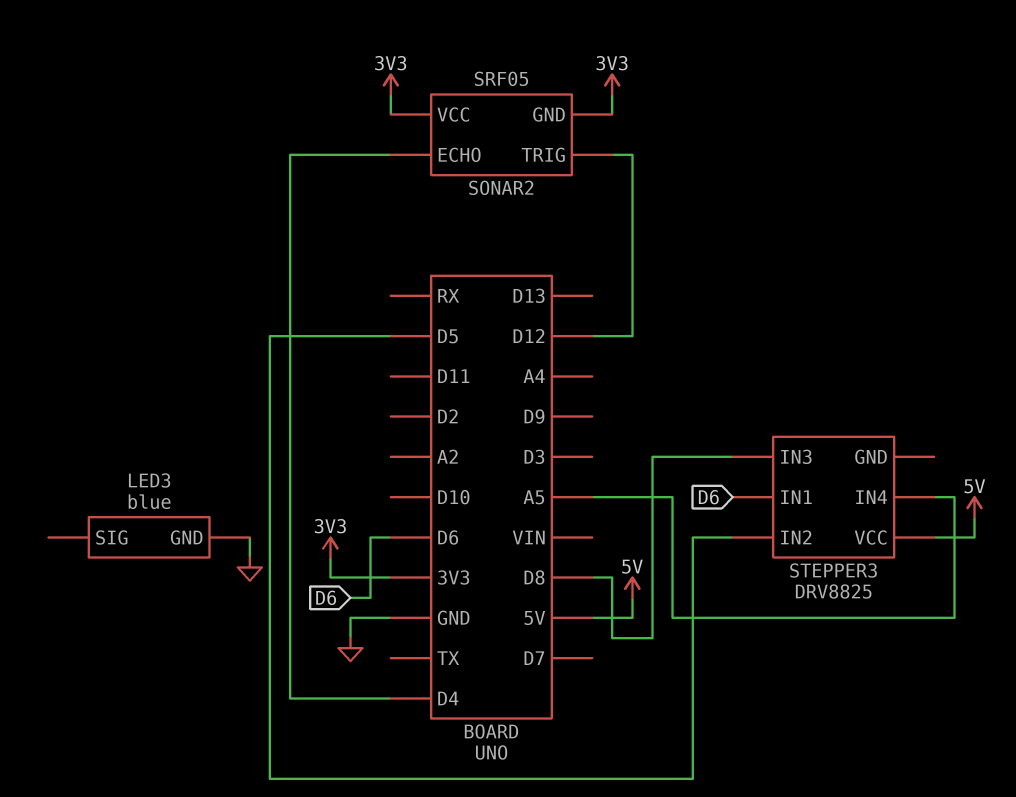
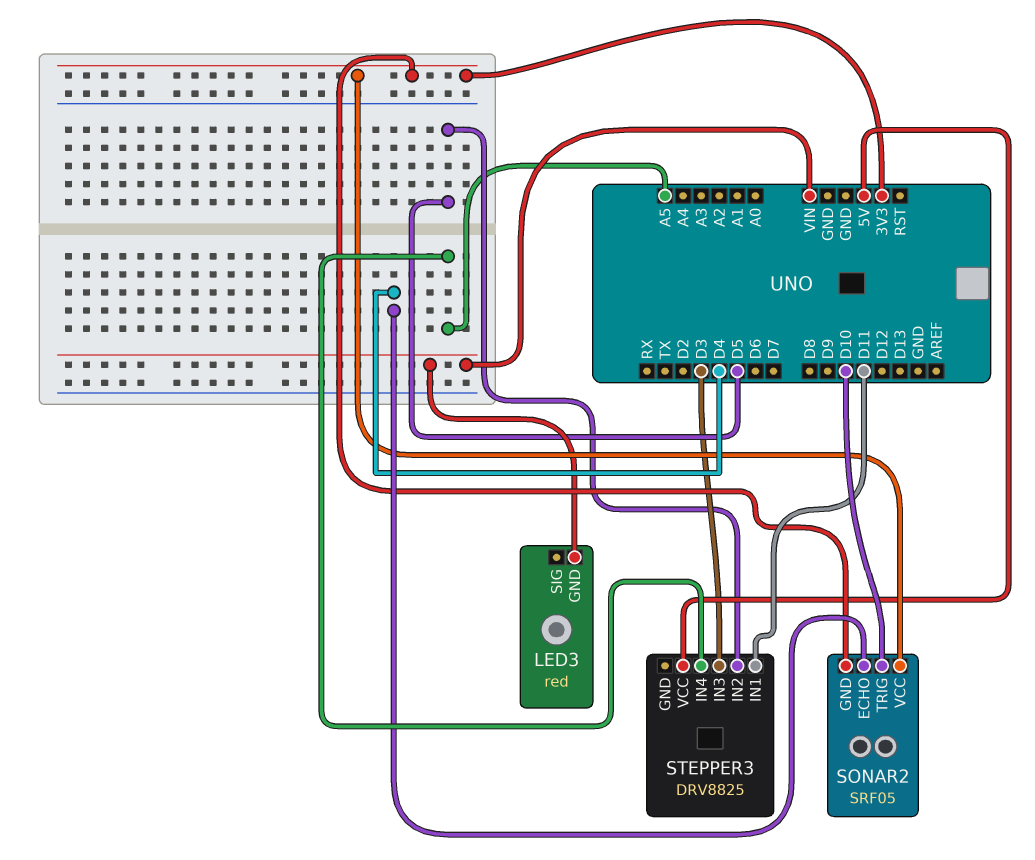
LED3: blue -> red
LED3 pin GND: GND -> VIN
SONAR2 pin TRIG: D12 -> D10
STEPPER3 pin IN1: D6 -> D11
STEPPER3 pin IN3: D8 -> D3

